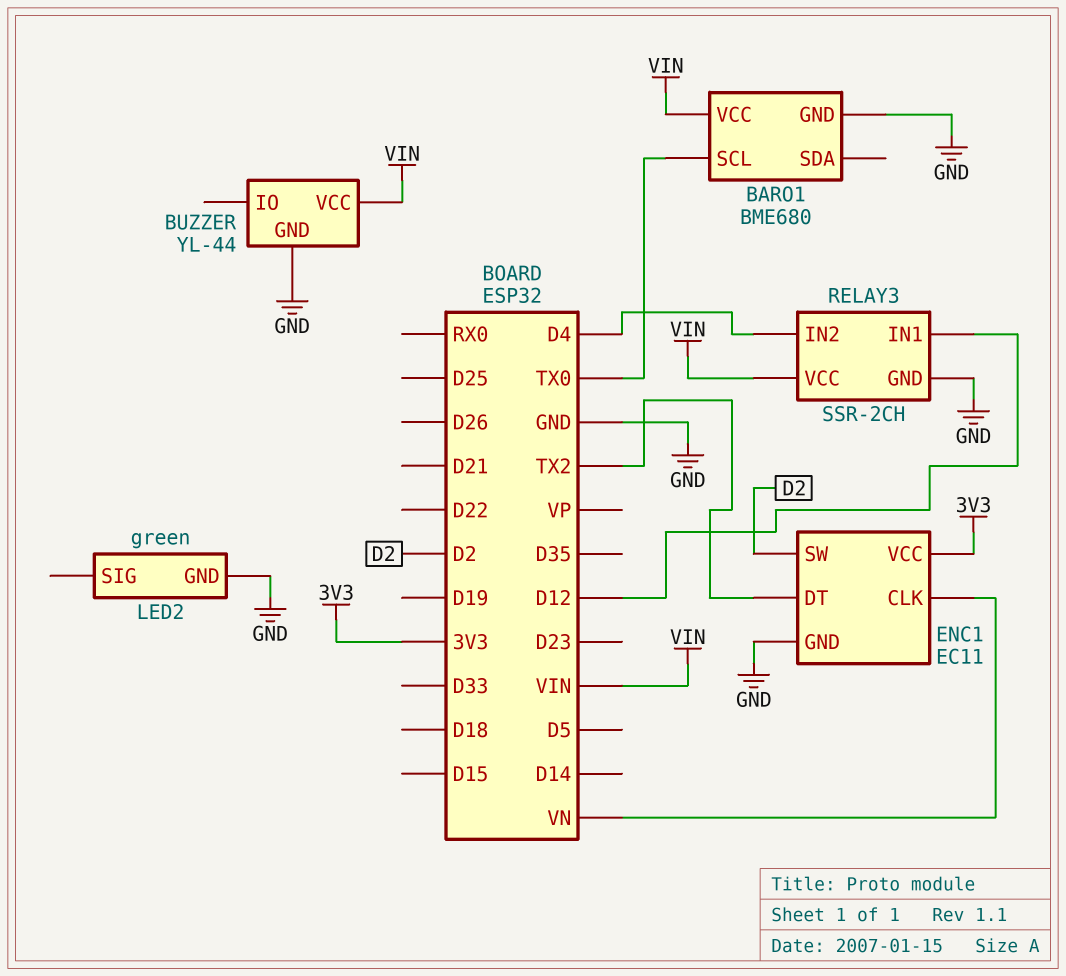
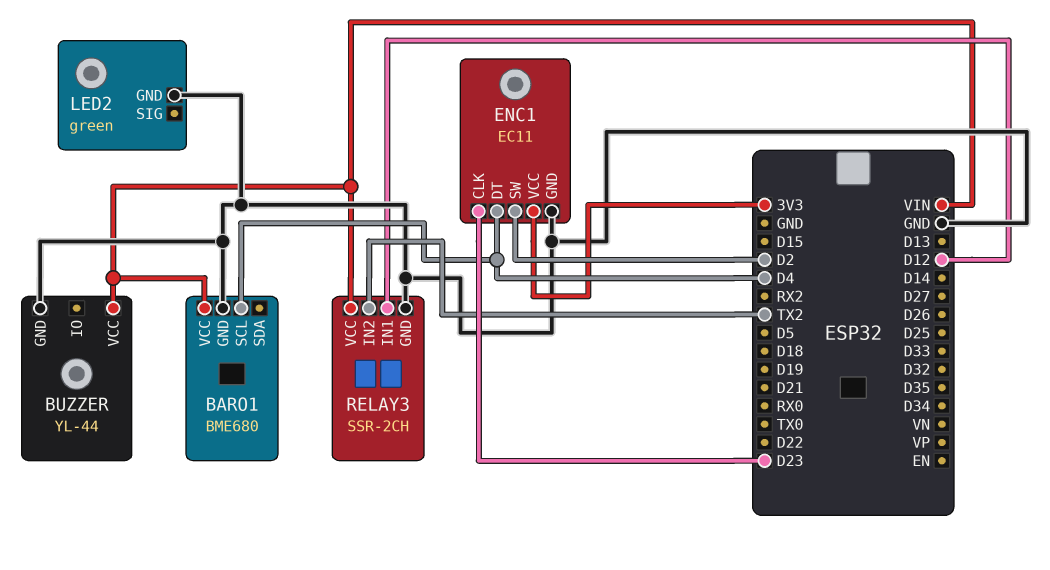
BARO1 pin SCL: TX0 -> D4
ENC1 pin CLK: VN -> D23
ENC1 pin DT: TX2 -> D4
RELAY3 pin IN2: D4 -> TX2

